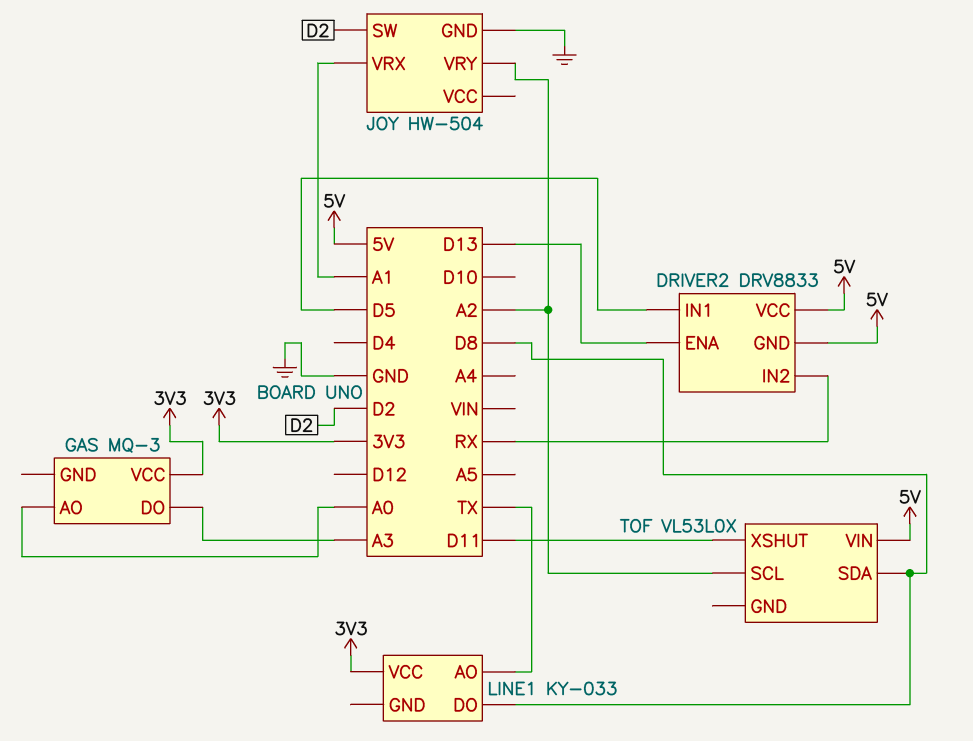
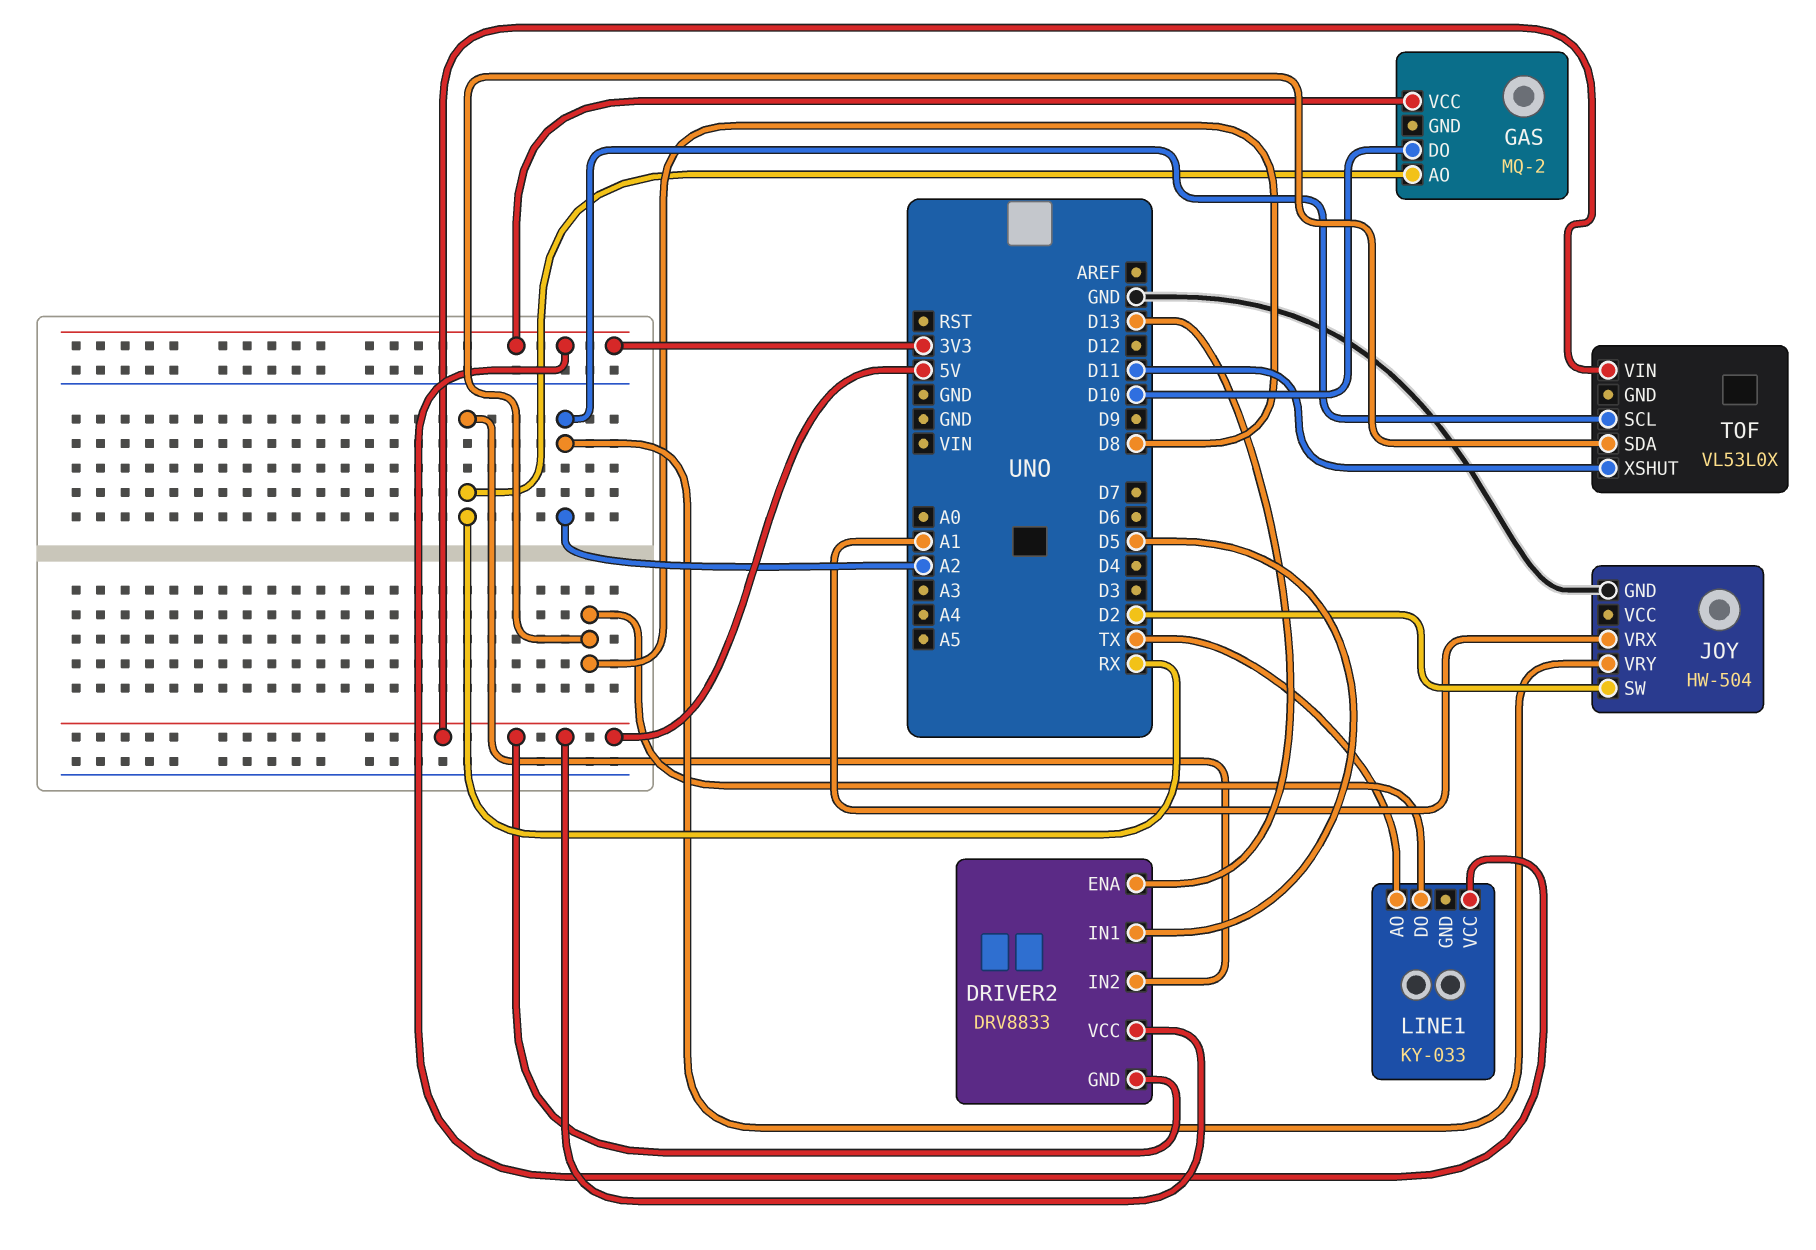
GAS: MQ-3 -> MQ-2
GAS pin AO: A0 -> RX
GAS pin DO: A3 -> D10

